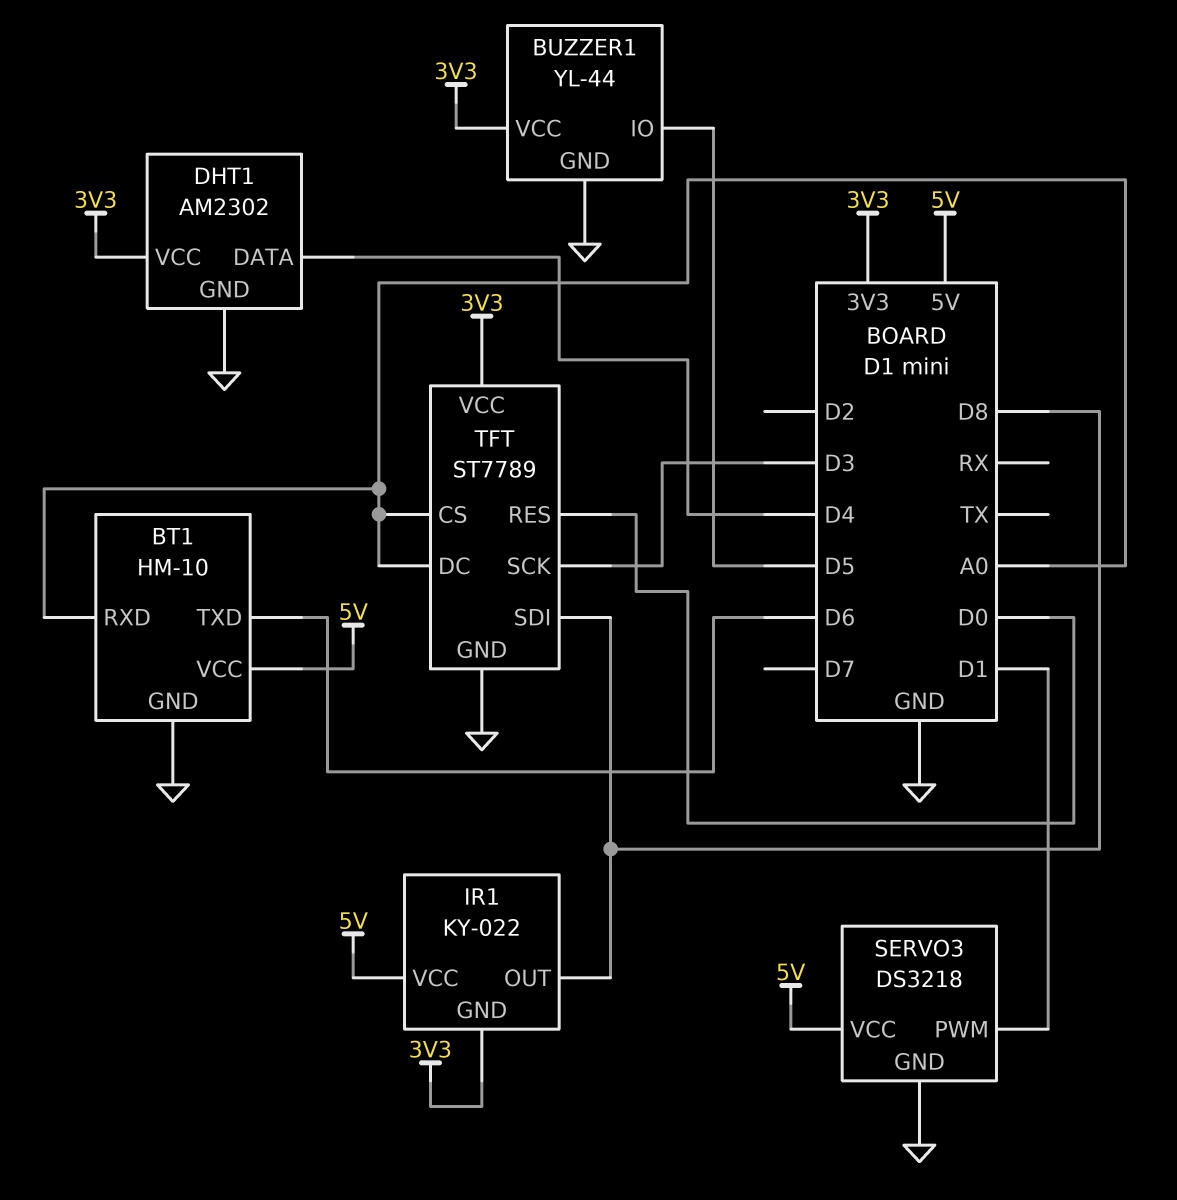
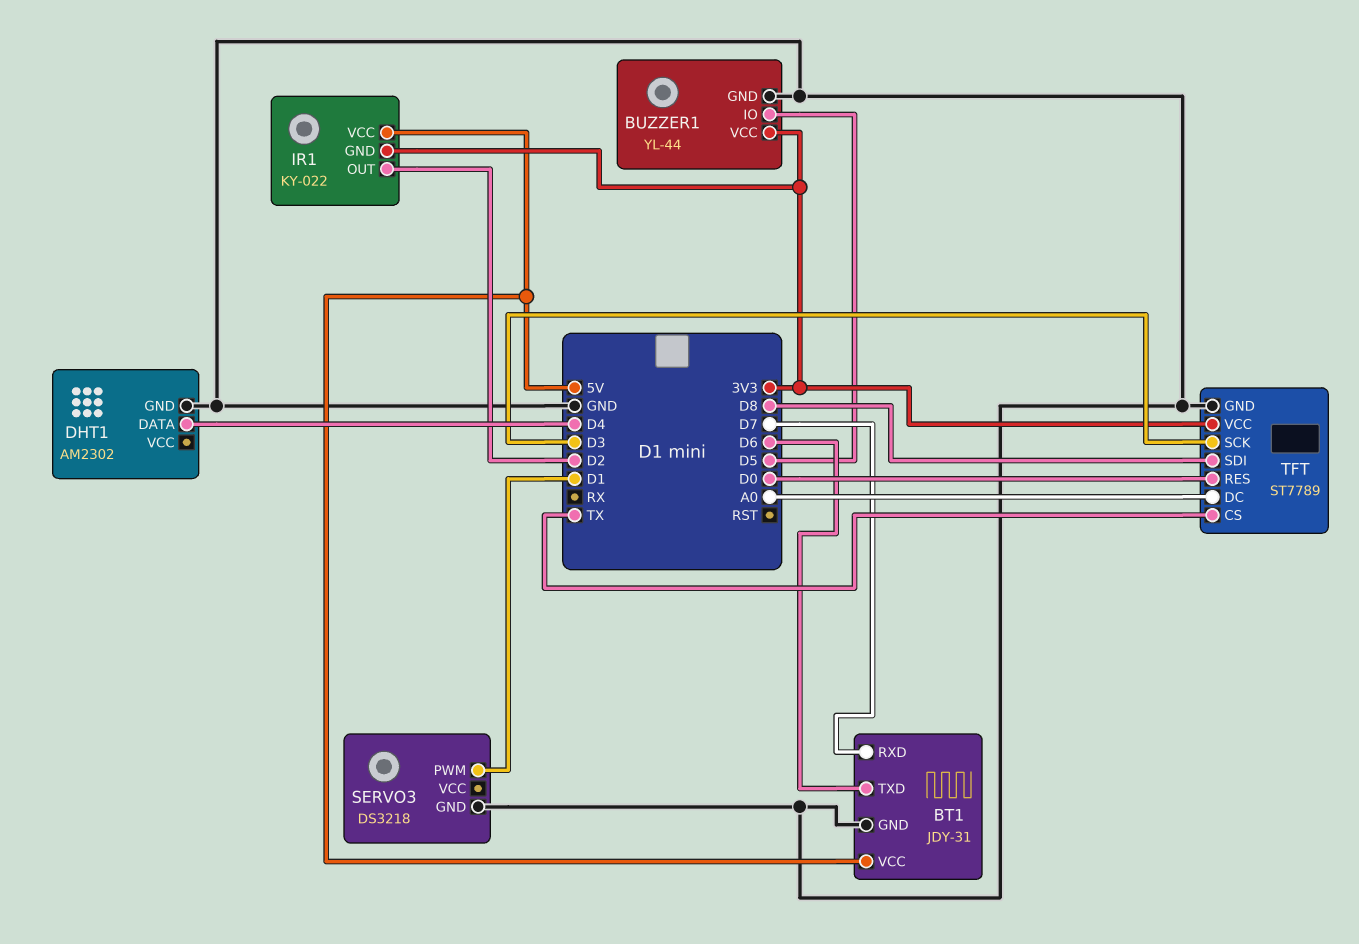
BT1: HM-10 -> JDY-31
BT1 pin RXD: A0 -> D7
DHT1 pin VCC: 3V3 -> none
IR1 pin OUT: D8 -> D2
SERVO3 pin VCC: 5V -> none
TFT pin CS: A0 -> TX

